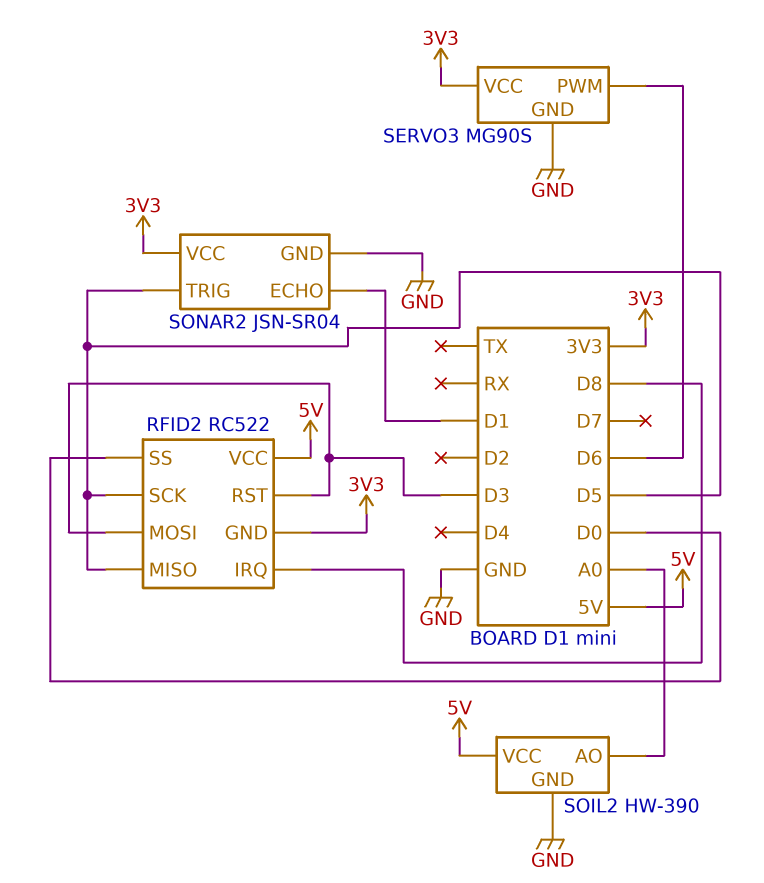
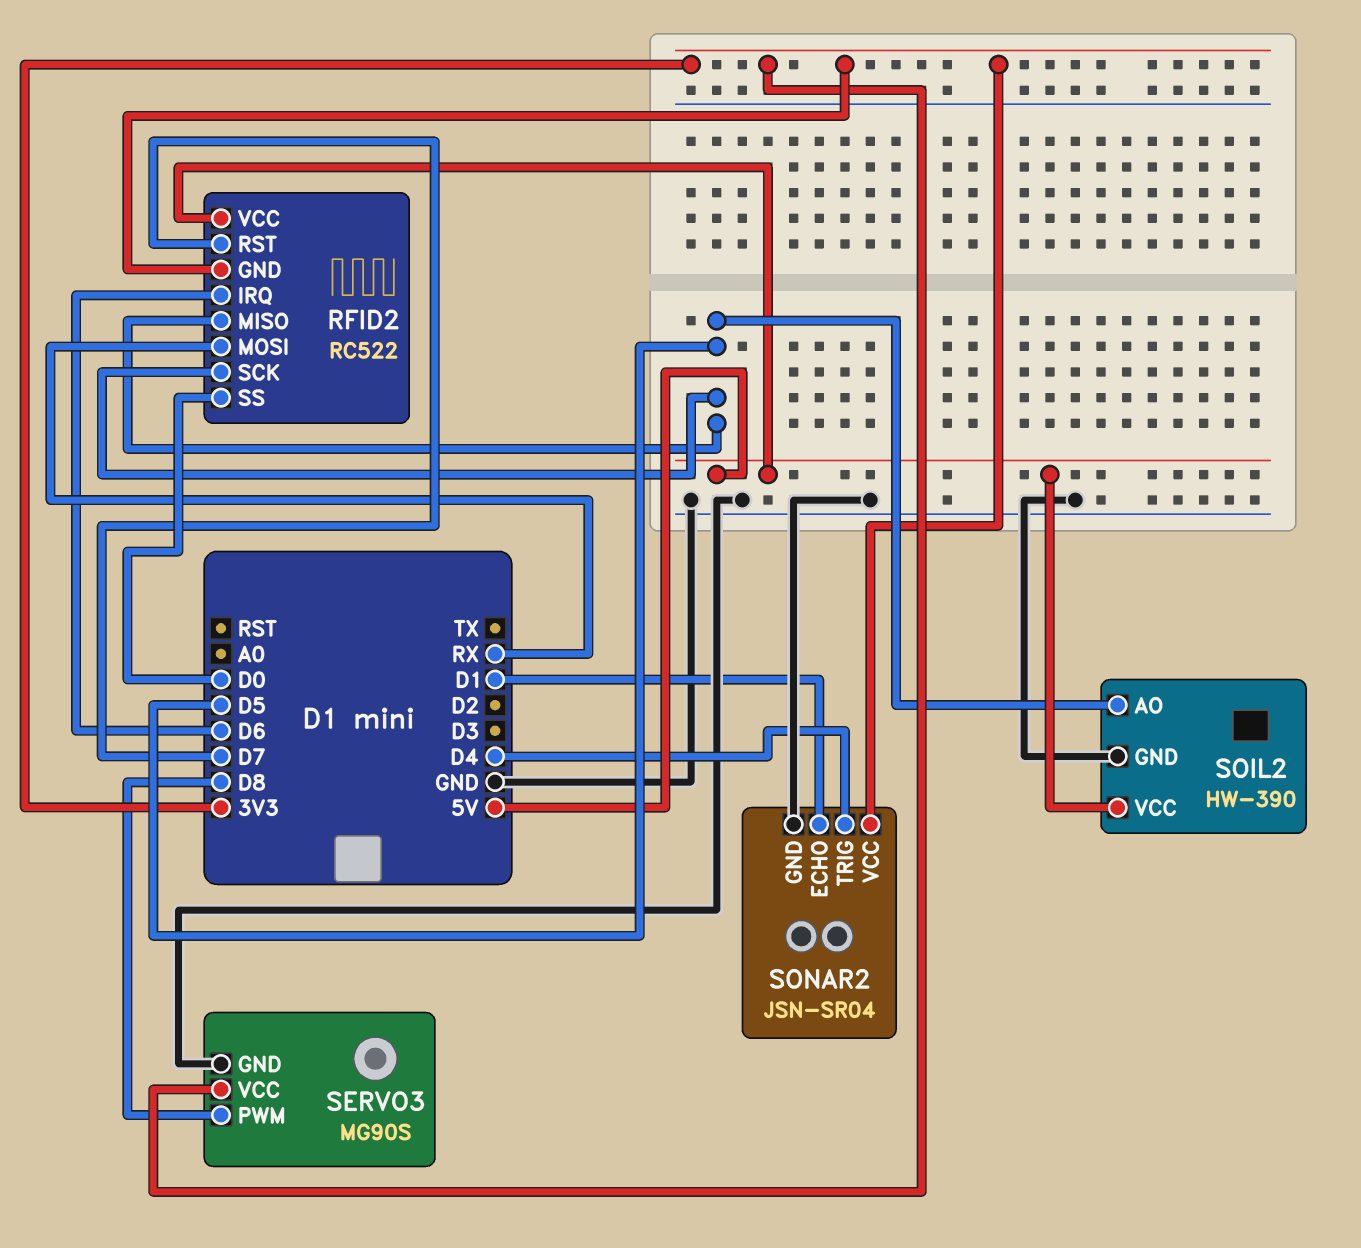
RFID2 pin IRQ: D8 -> D6
RFID2 pin MOSI: D3 -> RX
RFID2 pin RST: D3 -> D7
SERVO3 pin PWM: D6 -> D8
SOIL2 pin AO: A0 -> D5
SONAR2 pin TRIG: D5 -> D4

